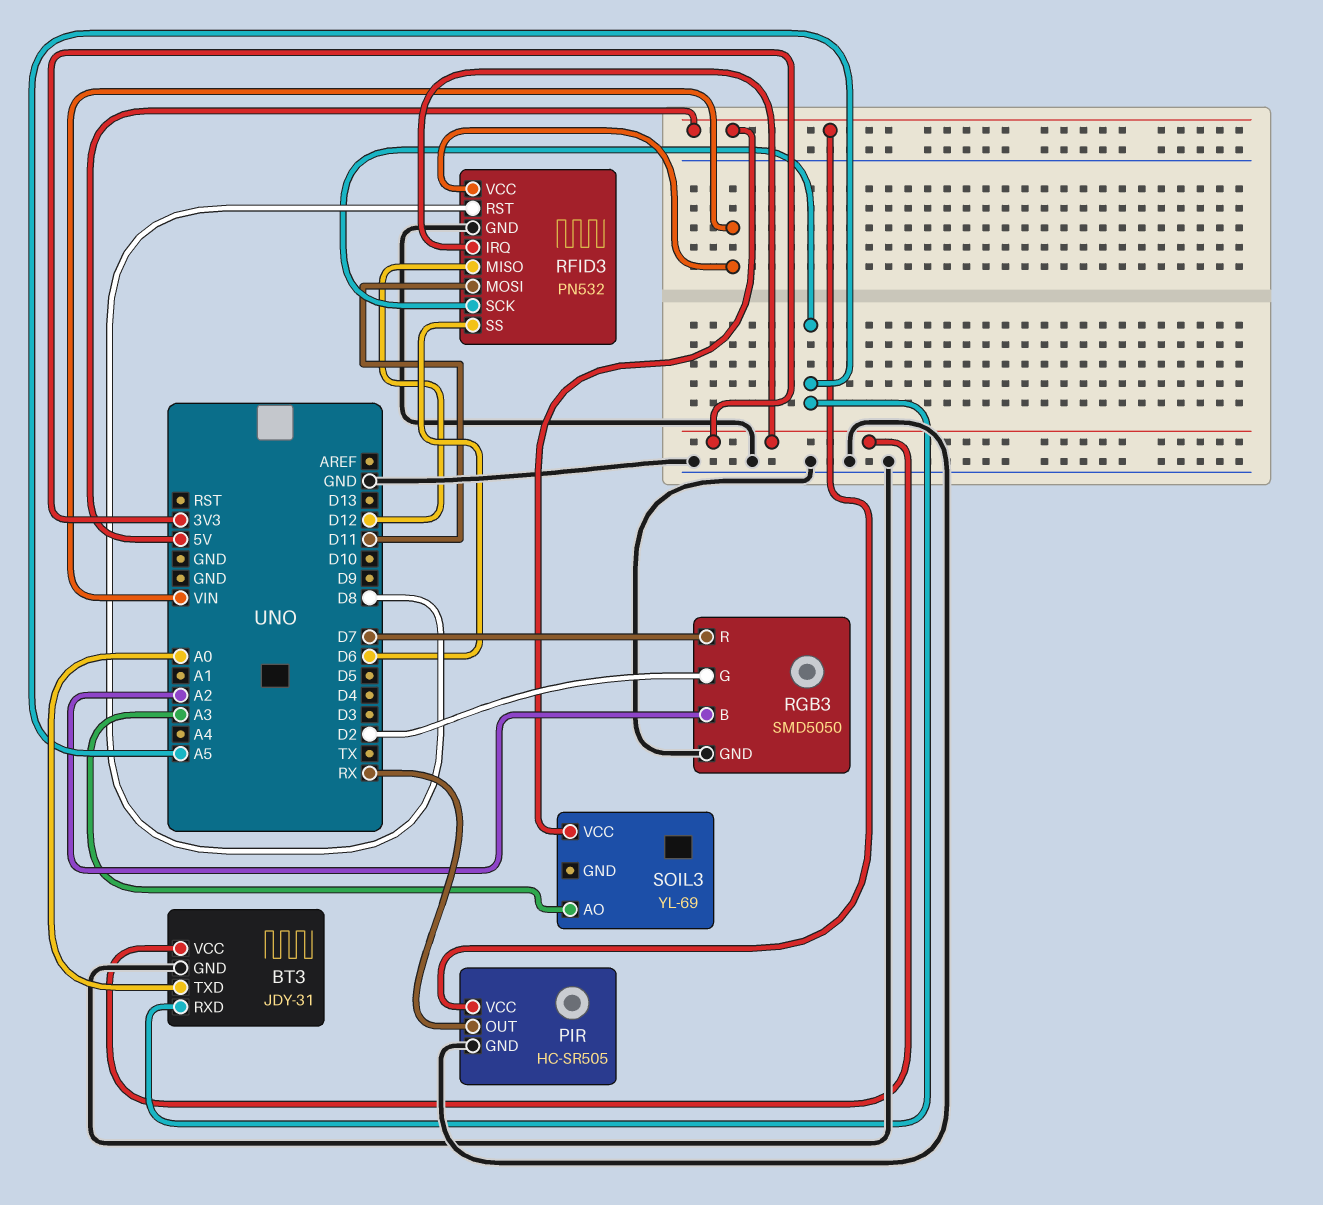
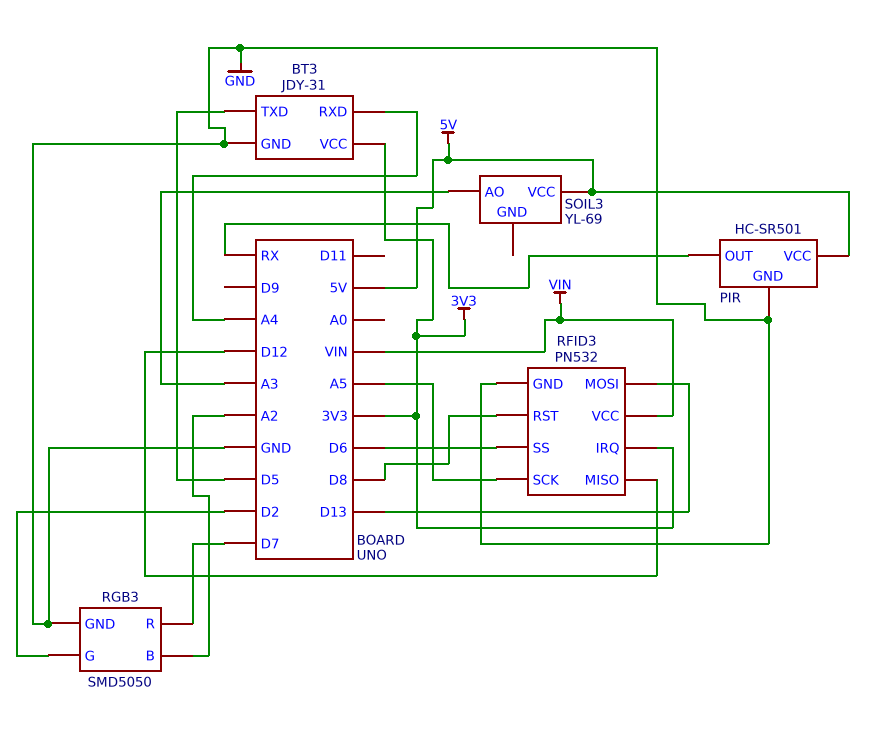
BT3 pin RXD: A5 -> A4
BT3 pin TXD: A0 -> D5
PIR: HC-SR505 -> HC-SR501
RFID3 pin MOSI: D11 -> D13

